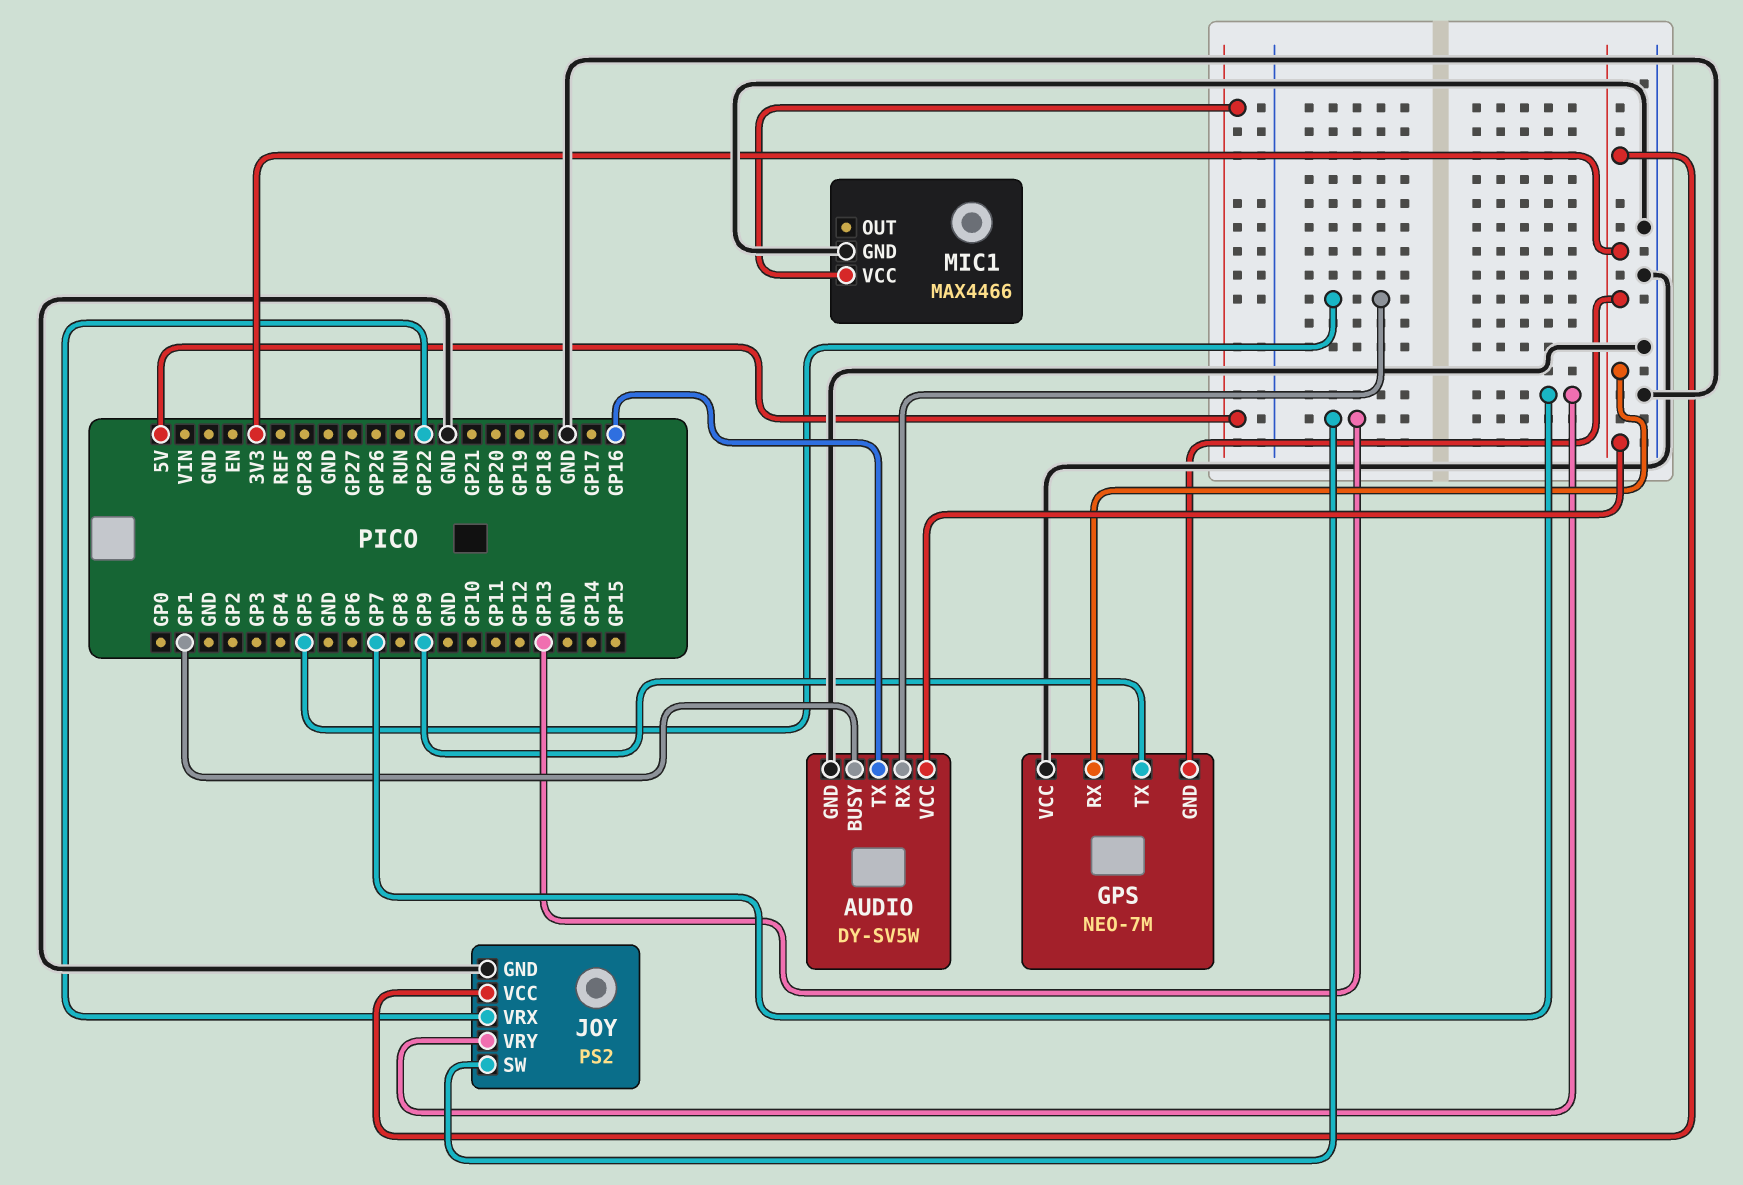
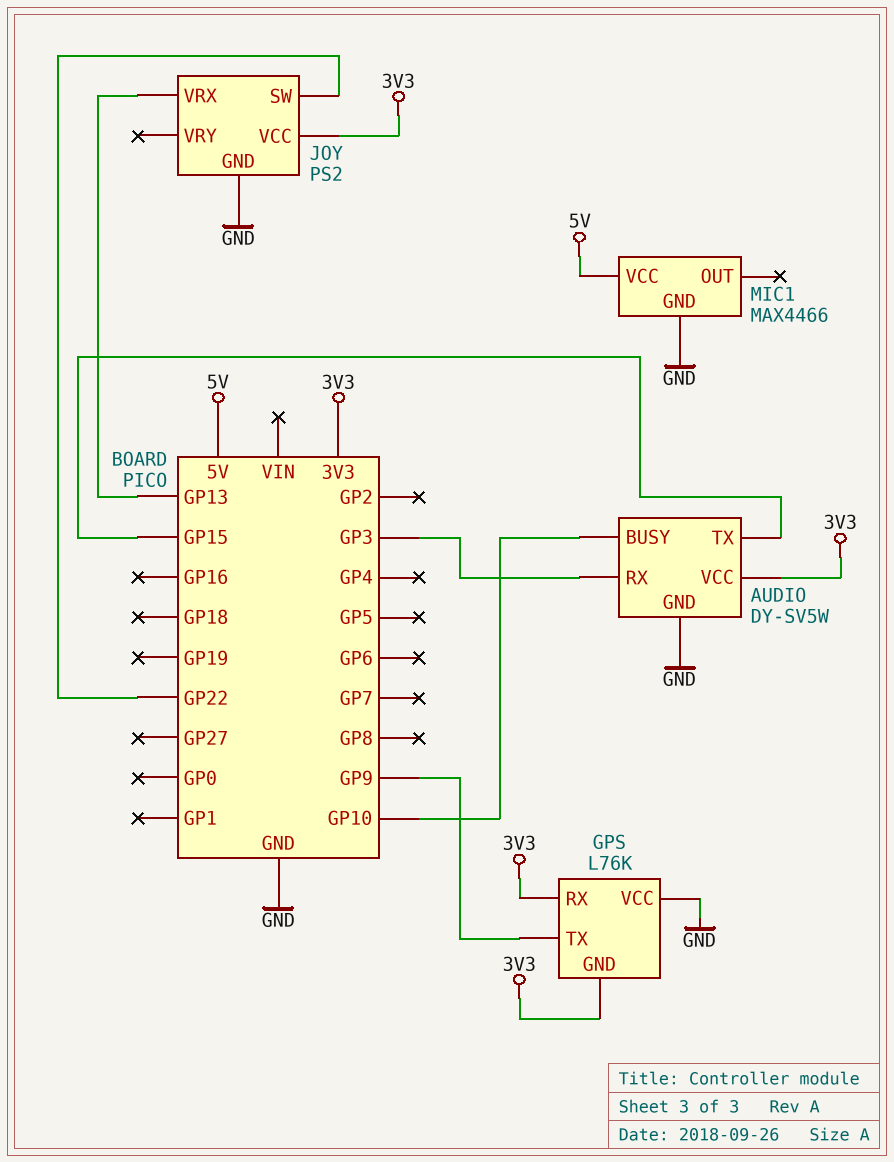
AUDIO pin BUSY: GP1 -> GP10
AUDIO pin RX: GP5 -> GP3
AUDIO pin TX: GP16 -> GP15
GPS: NEO-7M -> L76K
JOY pin SW: GP13 -> GP22
JOY pin VRX: GP22 -> GP13
JOY pin VRY: GP7 -> none

